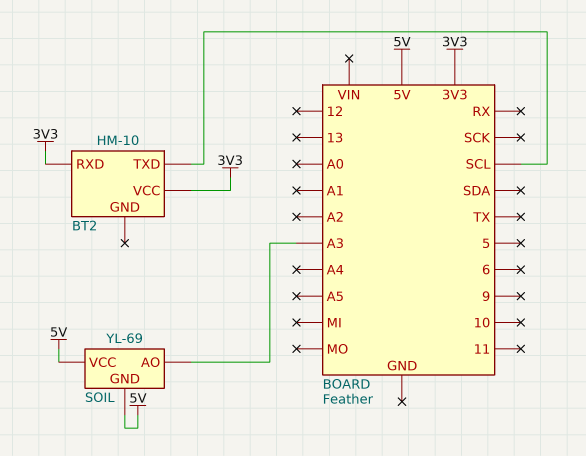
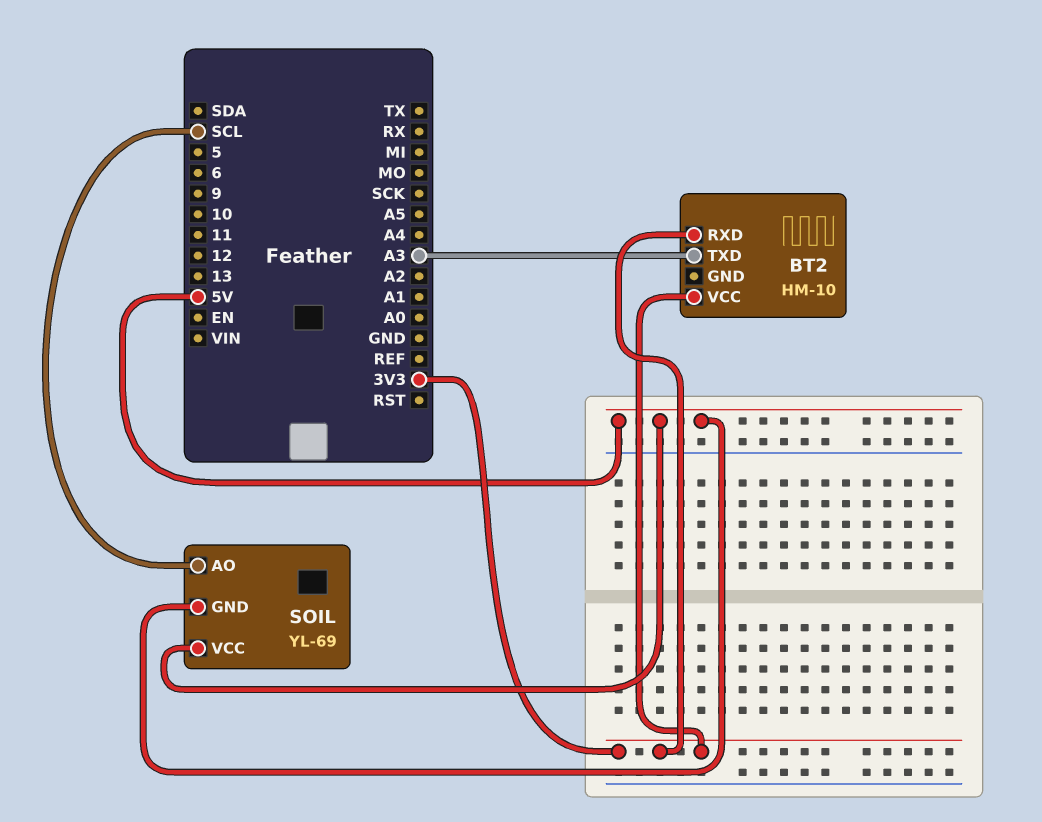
BT2 pin TXD: SCL -> A3
SOIL pin AO: A3 -> SCL

